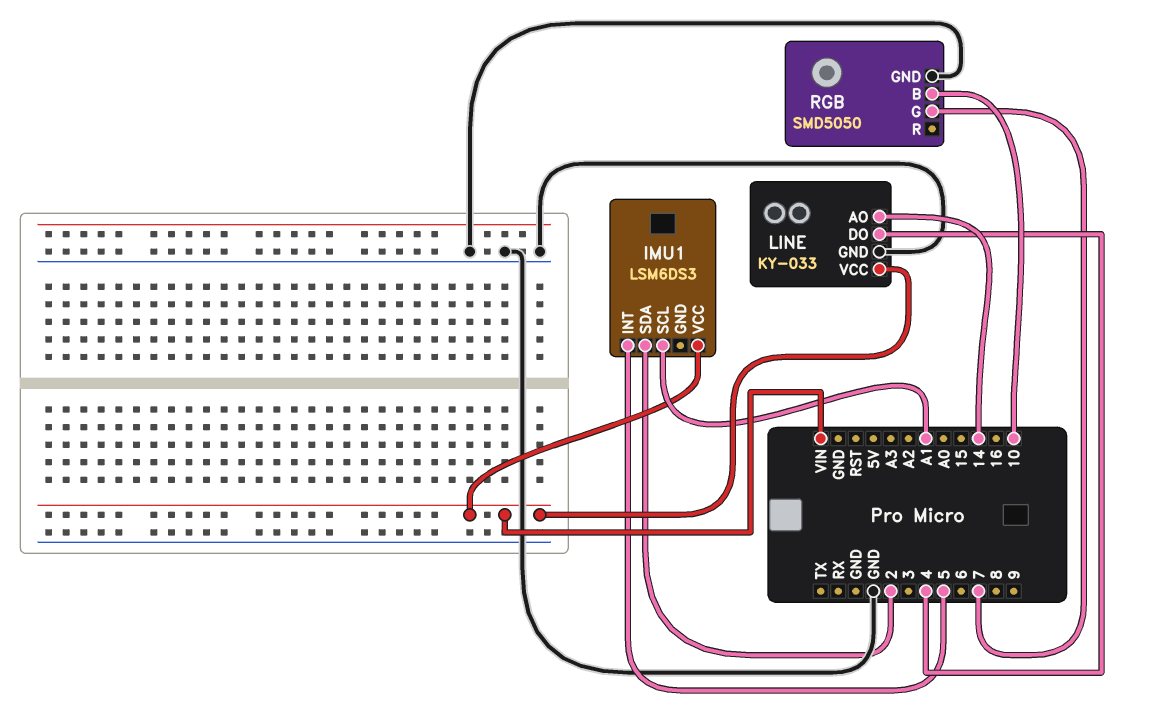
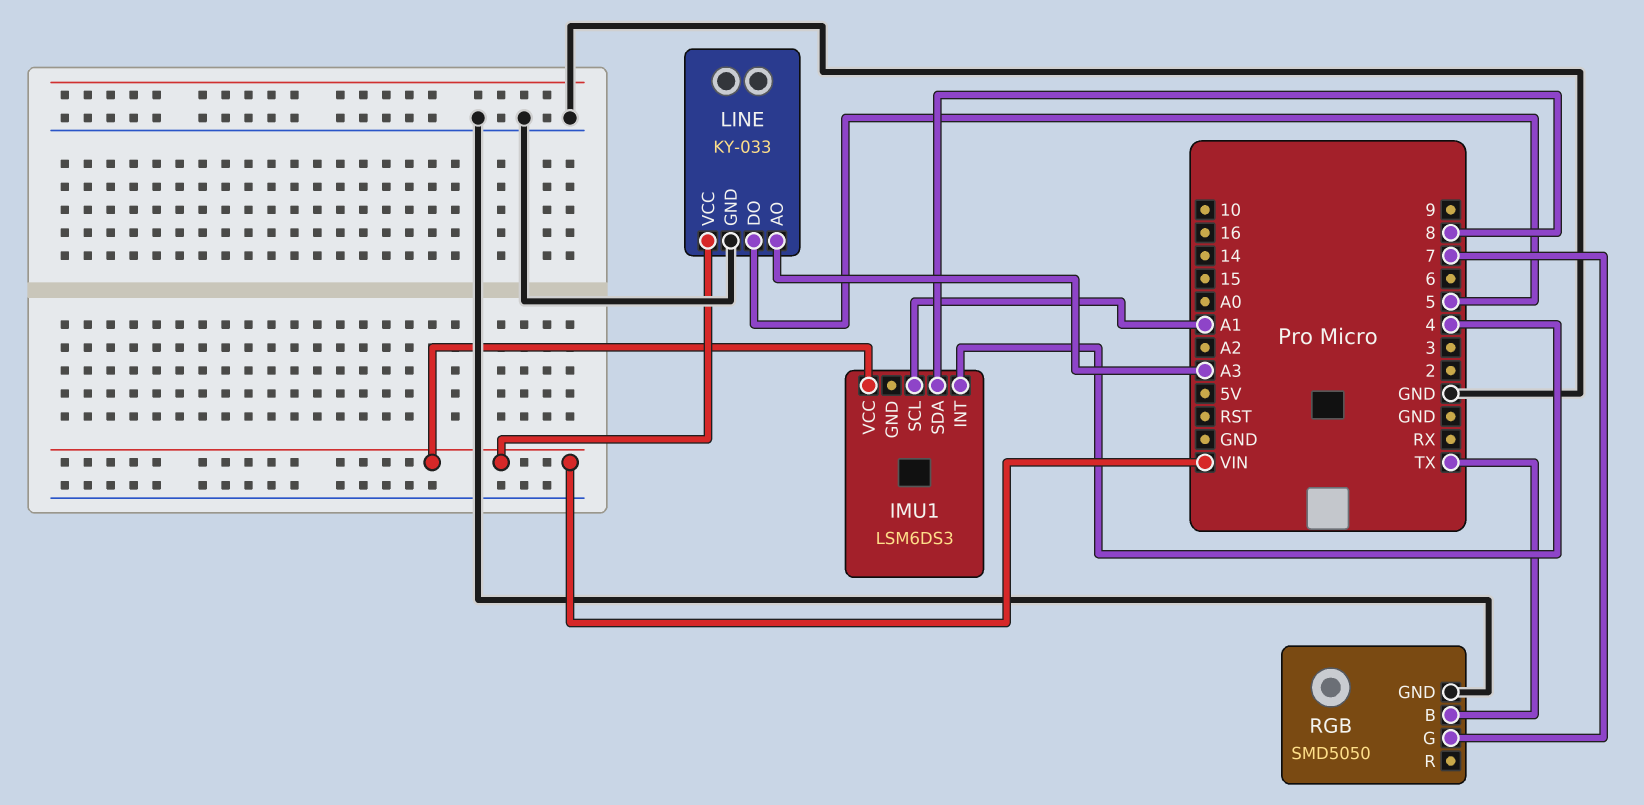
IMU1 pin INT: 5 -> 4
IMU1 pin SDA: 2 -> 8
LINE pin AO: 14 -> A3
LINE pin DO: 4 -> 5
RGB pin B: 10 -> TX

